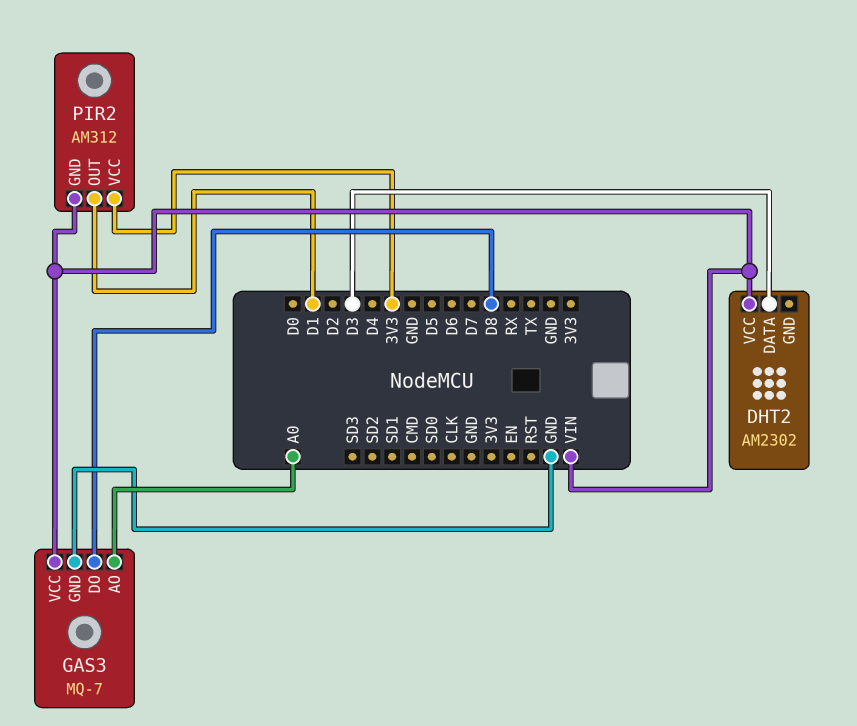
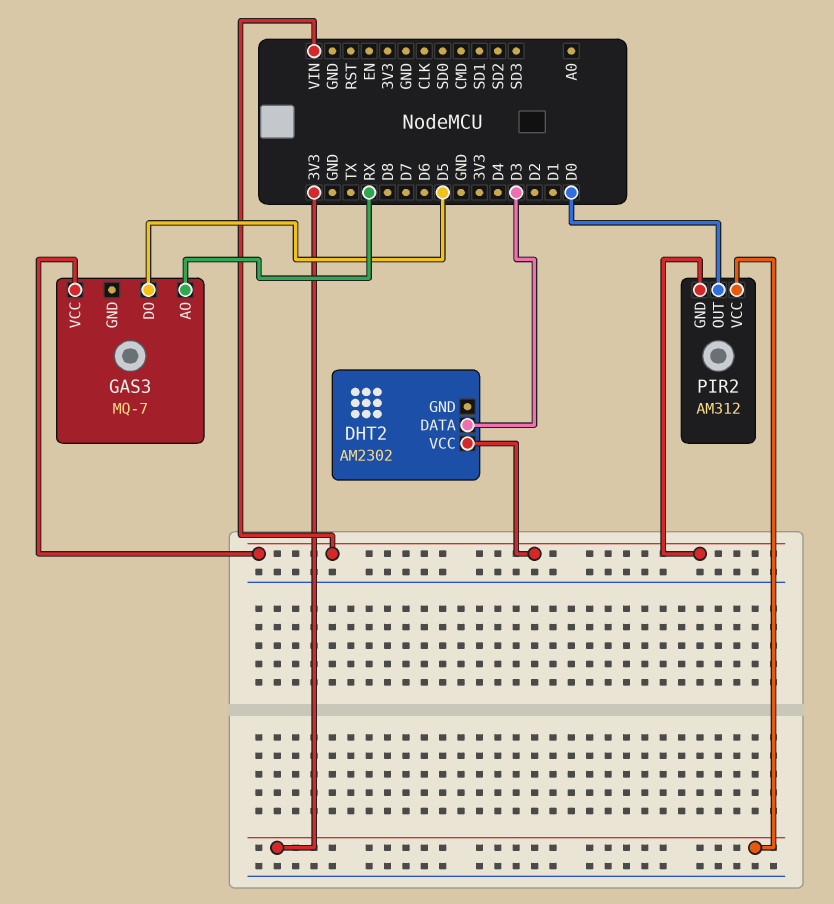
GAS3 pin AO: A0 -> RX
GAS3 pin DO: D8 -> D5
GAS3 pin GND: GND -> none
PIR2 pin OUT: D1 -> D0

